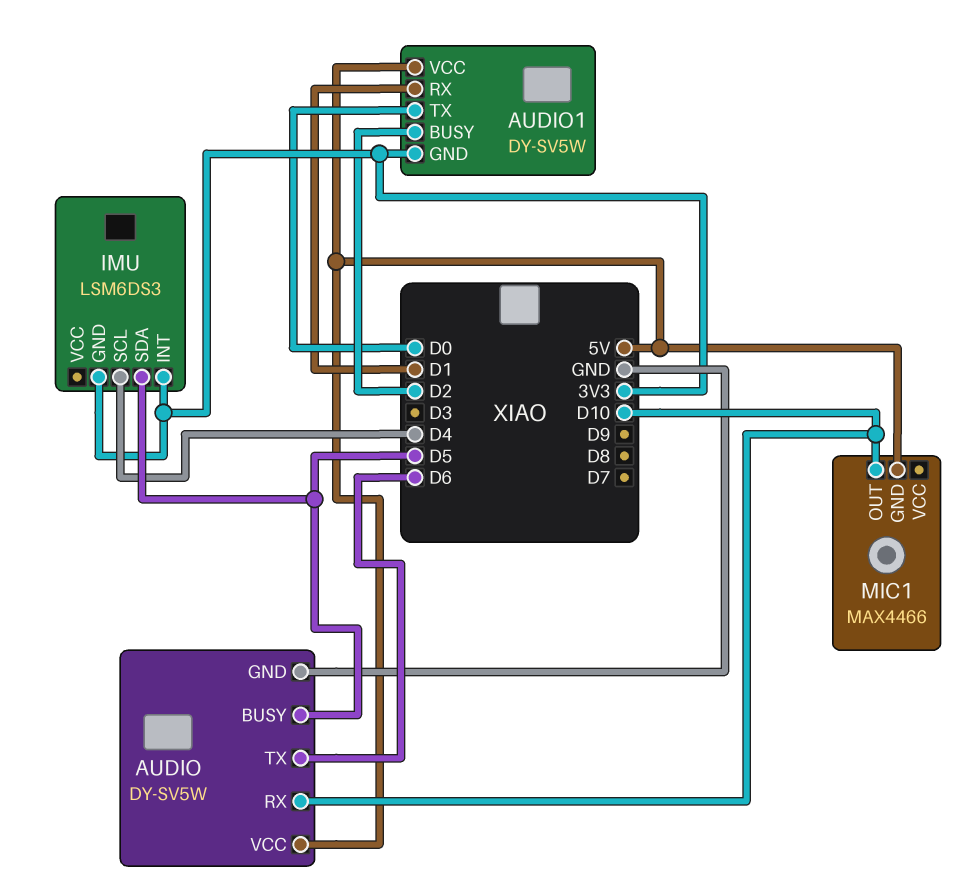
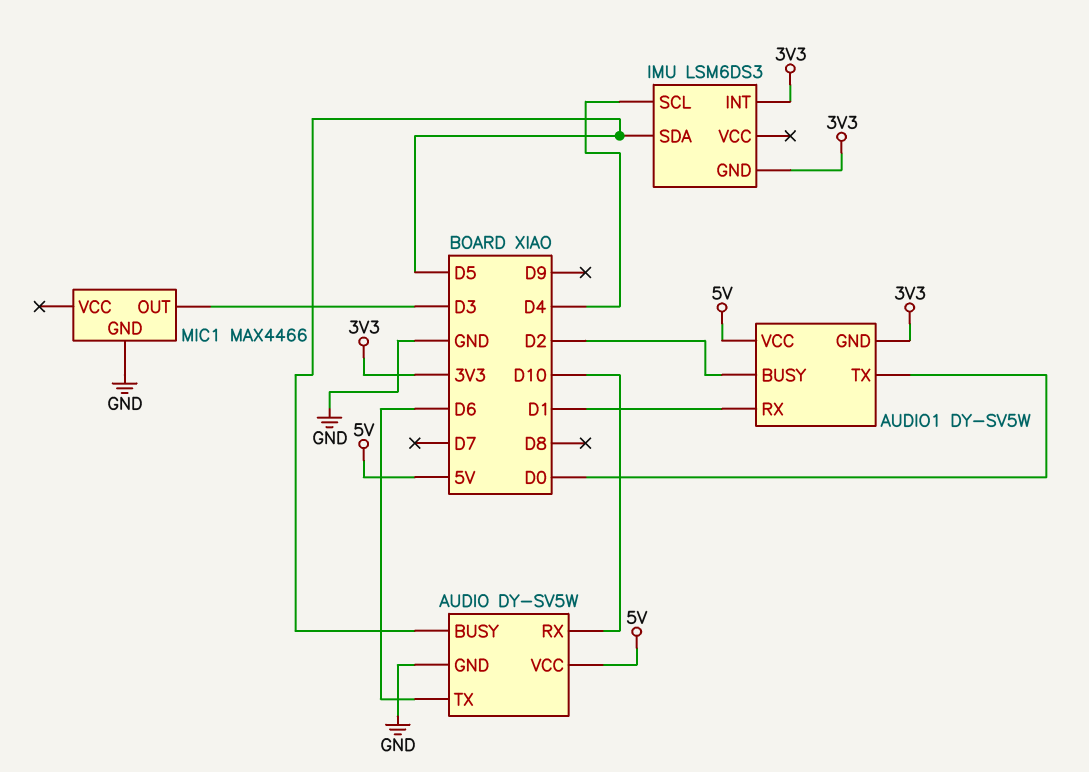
MIC1 pin GND: 5V -> GND
MIC1 pin OUT: D10 -> D3

